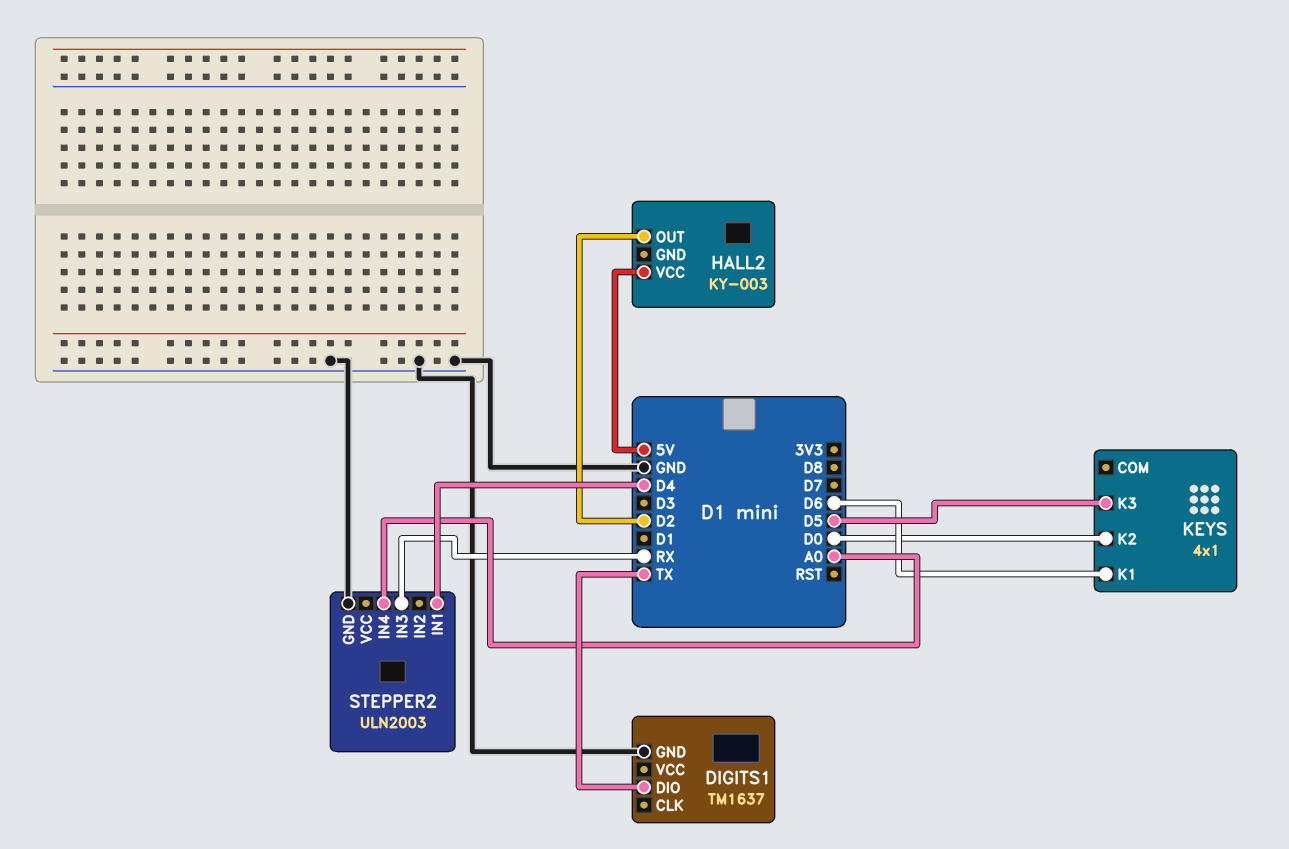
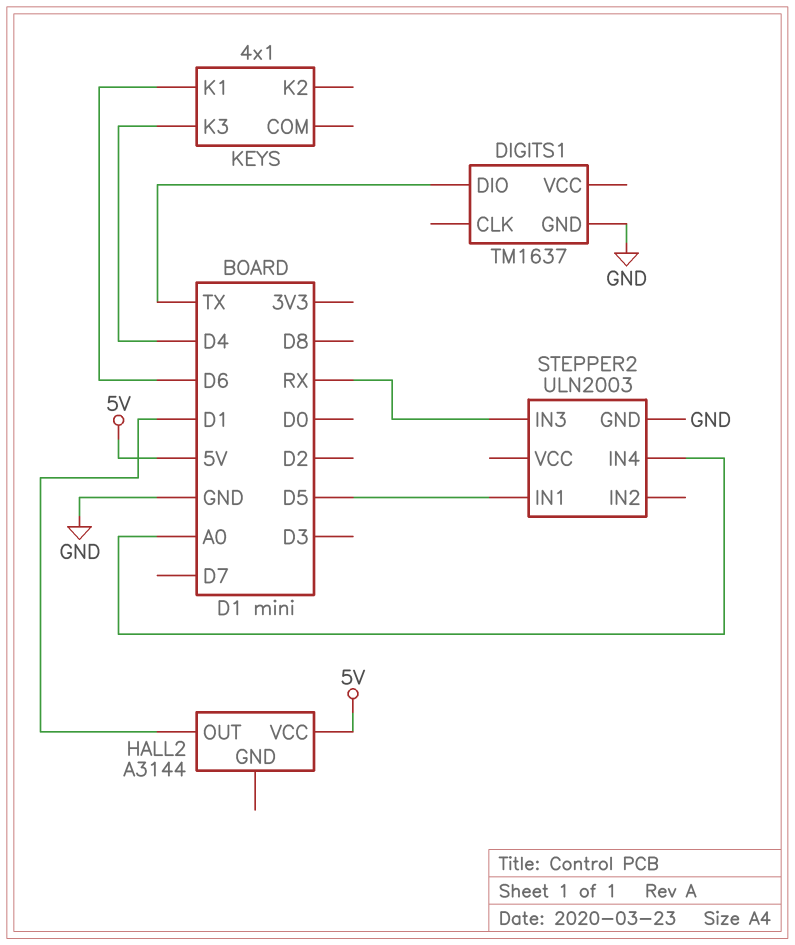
HALL2: KY-003 -> A3144
HALL2 pin OUT: D2 -> D1
KEYS pin K2: D0 -> none
KEYS pin K3: D5 -> D4
STEPPER2 pin IN1: D4 -> D5

